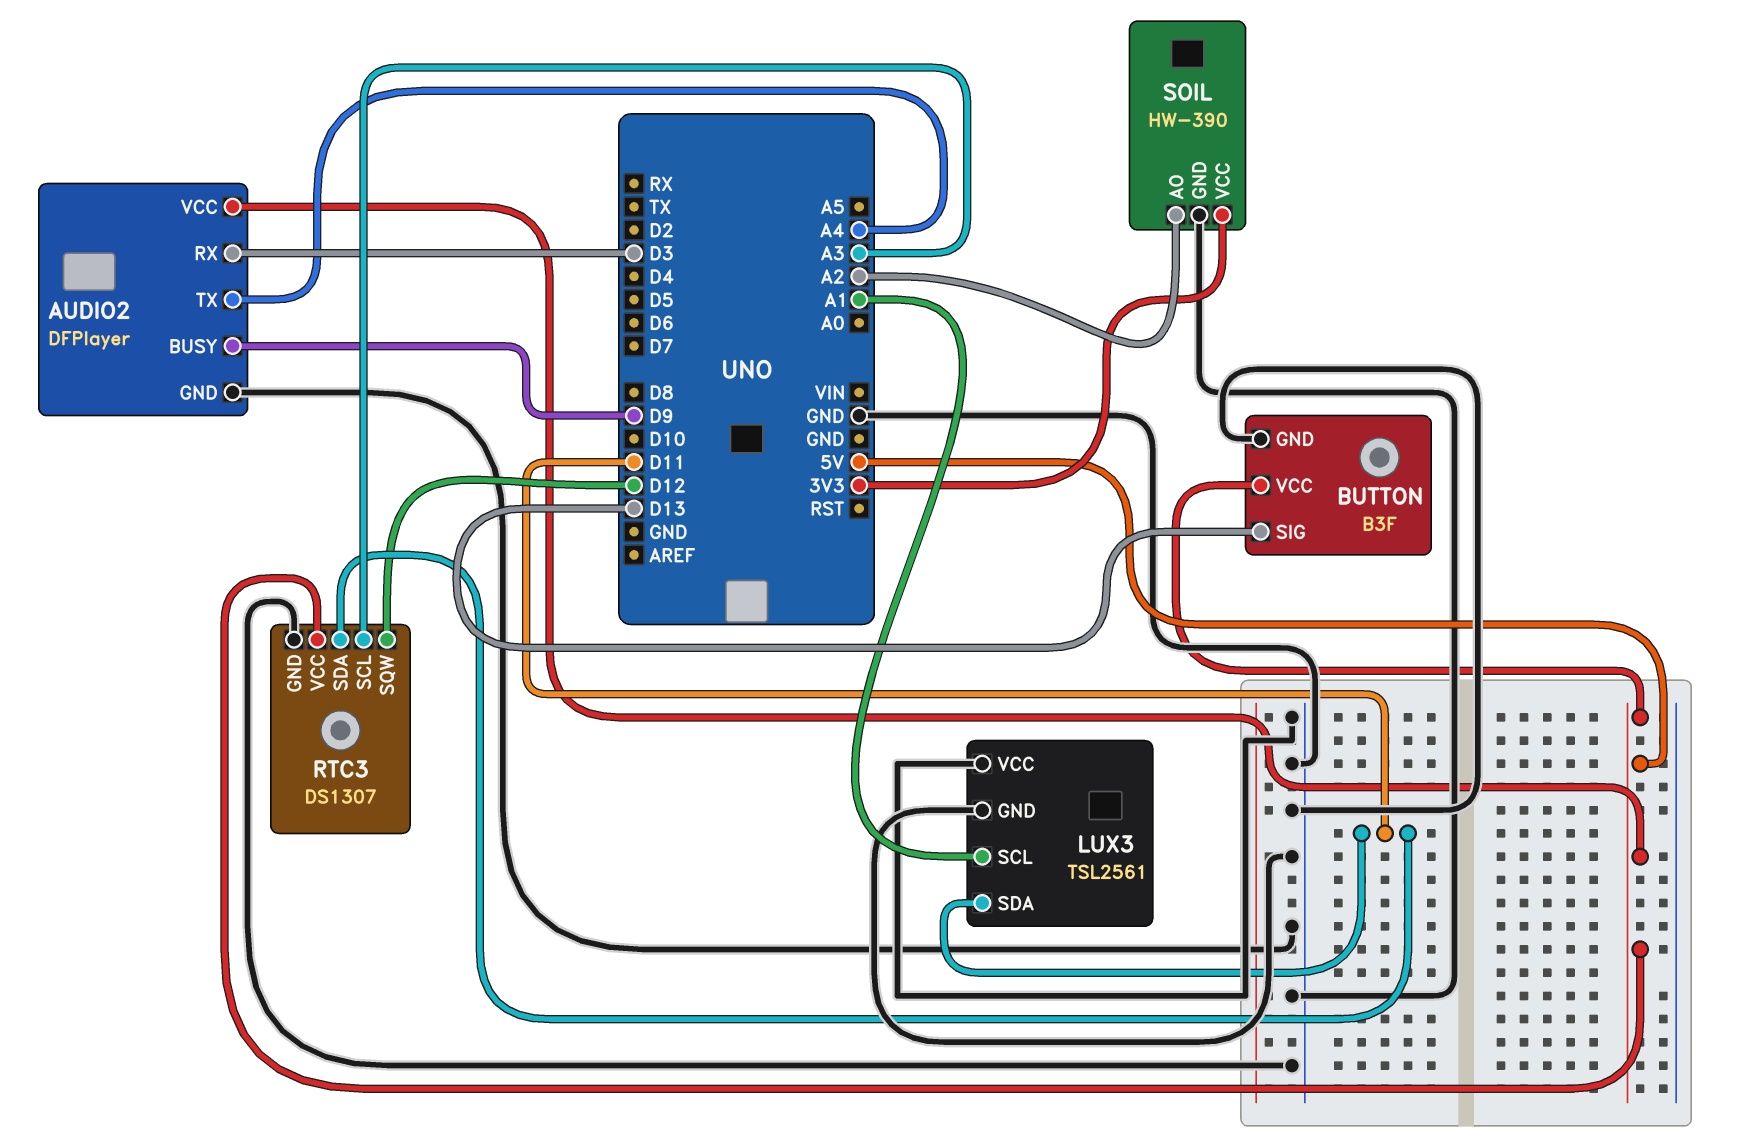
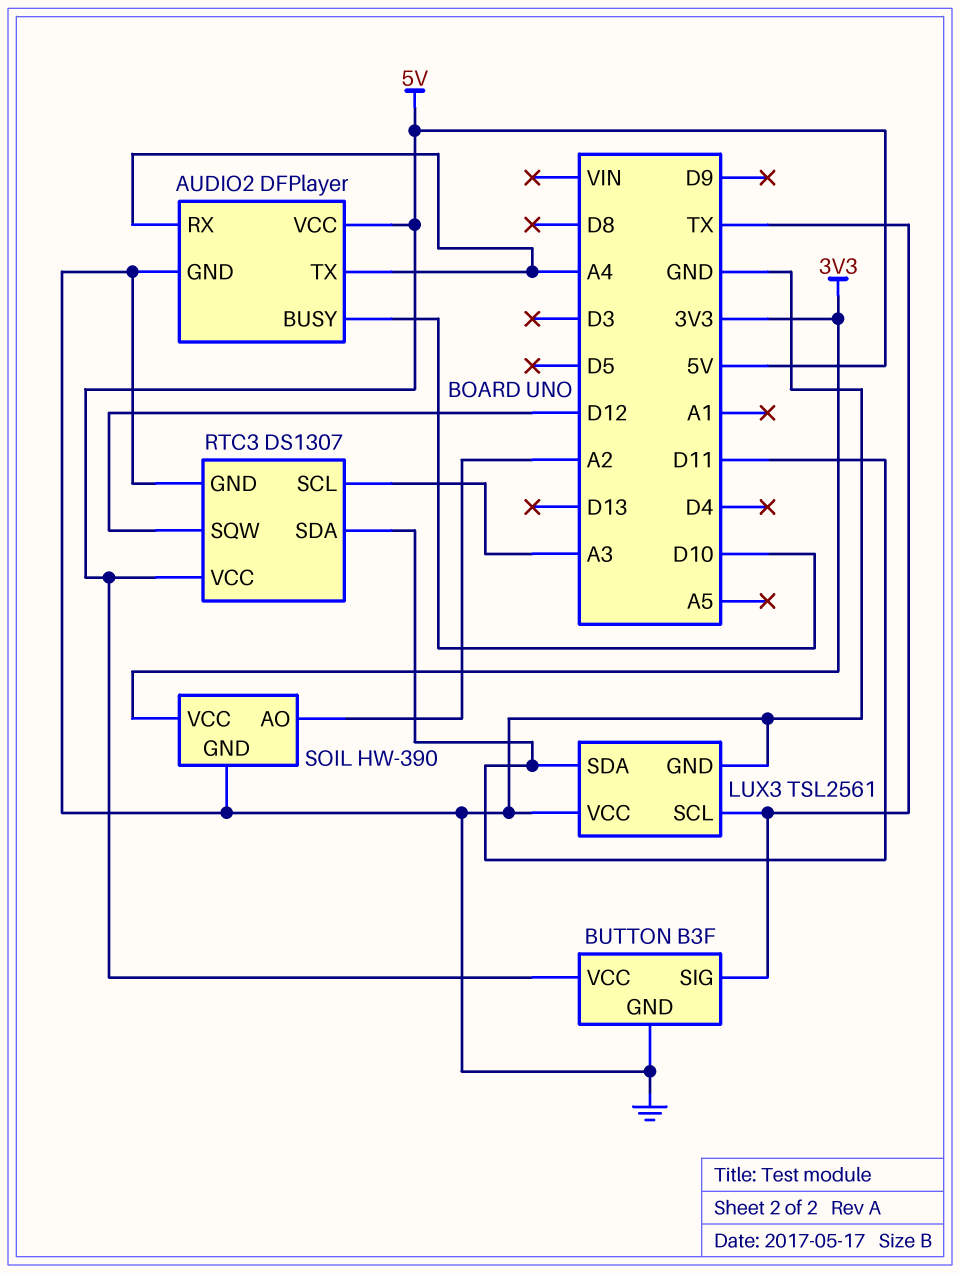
AUDIO2 pin BUSY: D9 -> D10
AUDIO2 pin RX: D3 -> A4
BUTTON pin SIG: D13 -> TX
LUX3 pin SCL: A1 -> TX

